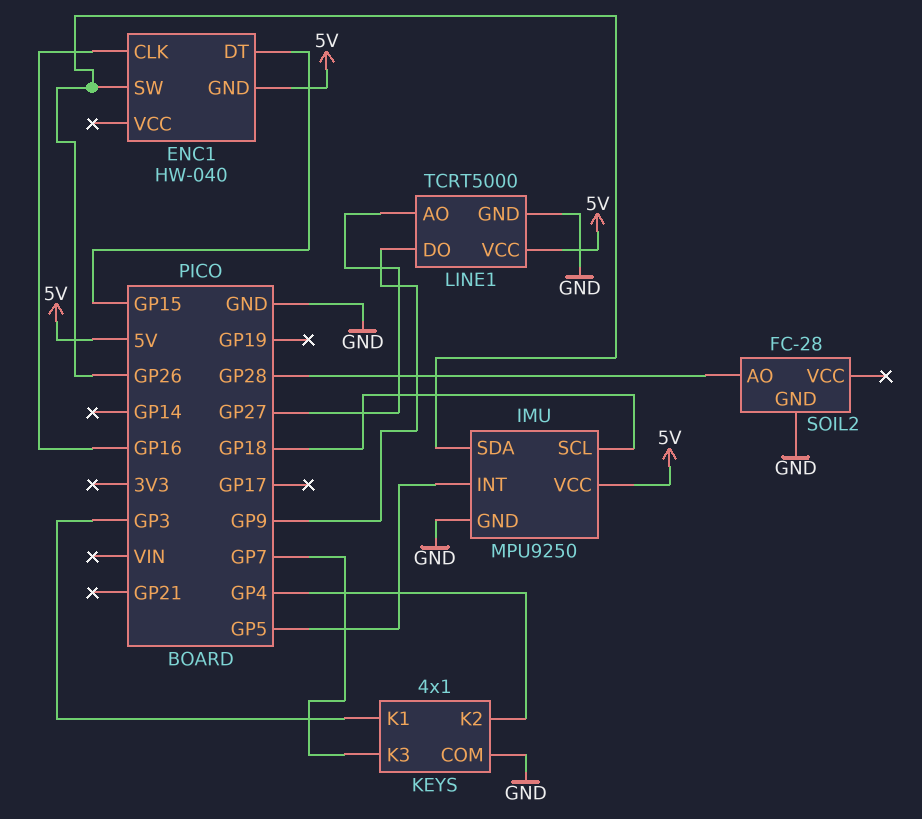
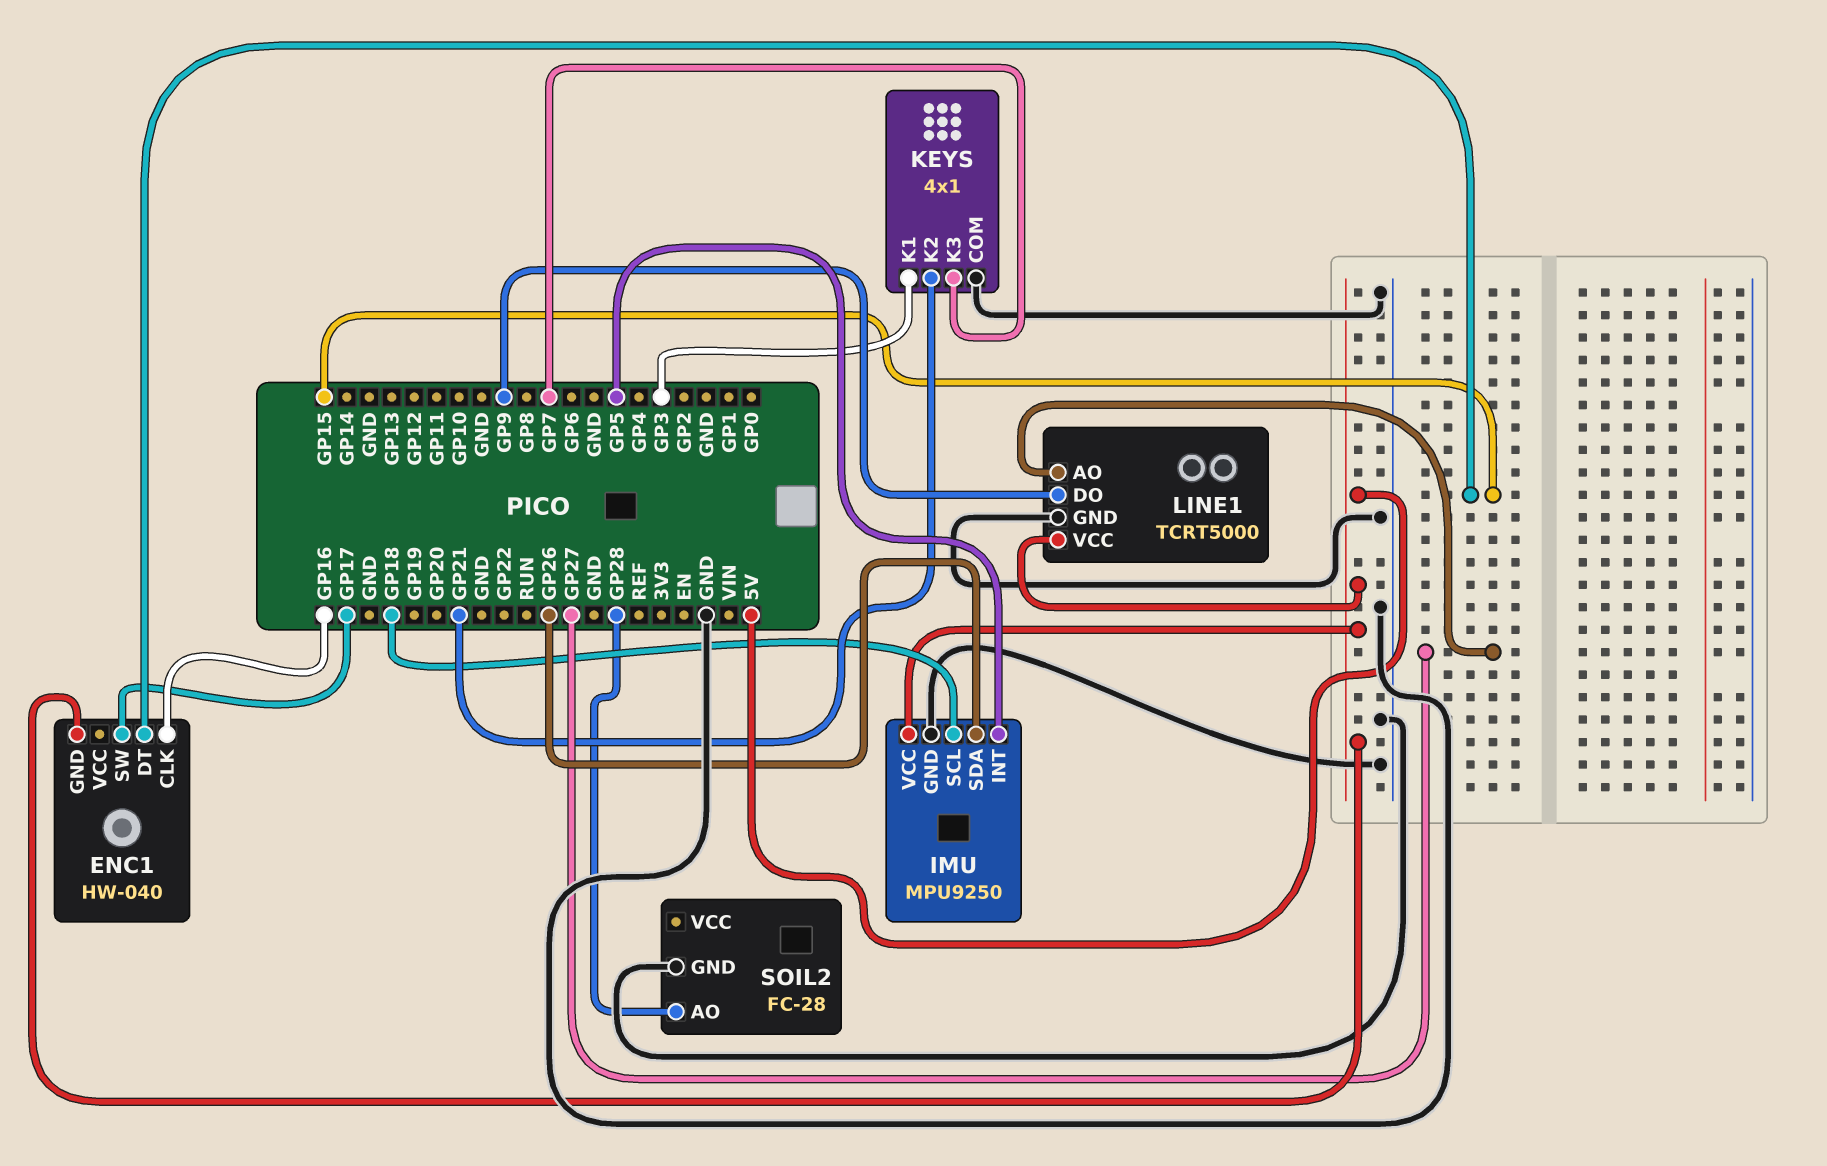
ENC1 pin SW: GP26 -> GP17
KEYS pin K2: GP4 -> GP21

